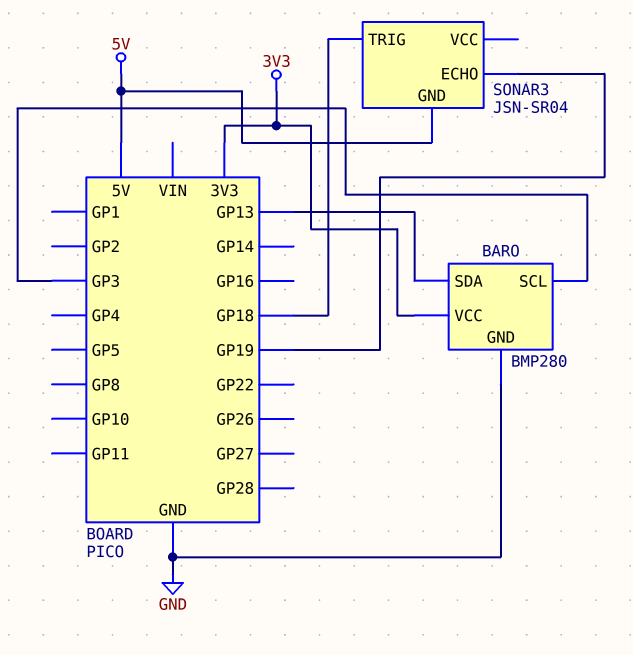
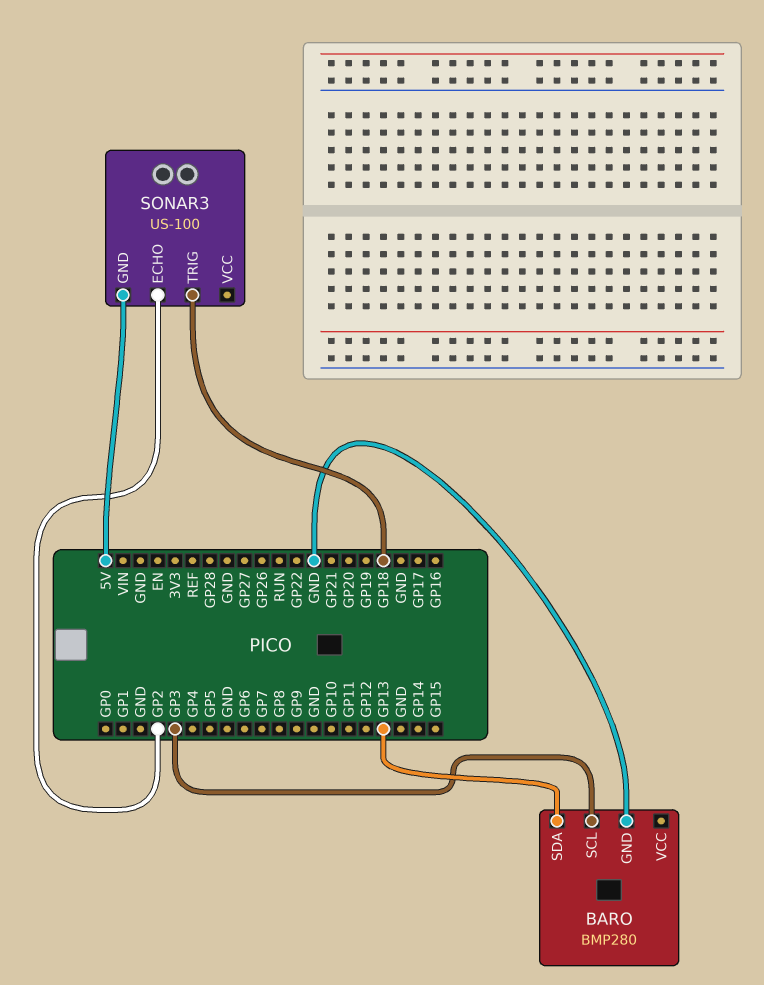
BARO pin VCC: 3V3 -> none
SONAR3: JSN-SR04 -> US-100
SONAR3 pin ECHO: GP19 -> GP2

